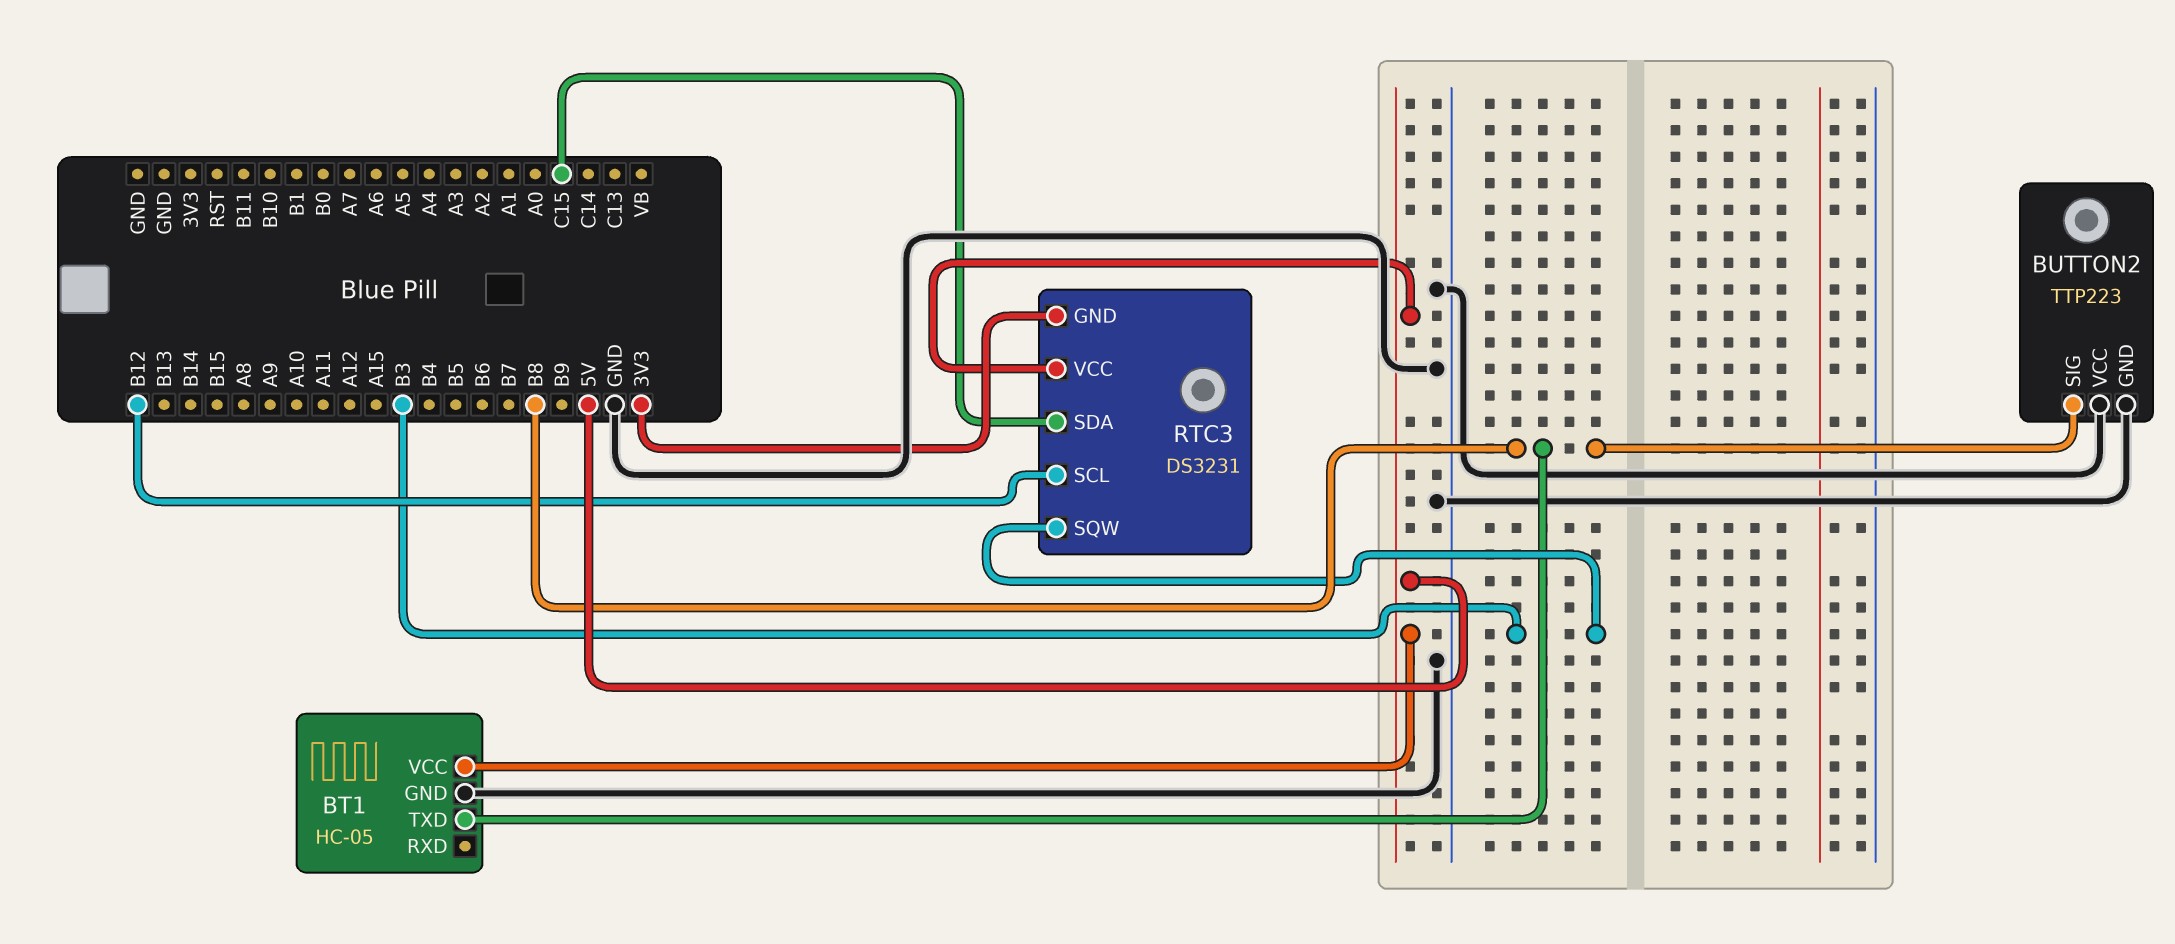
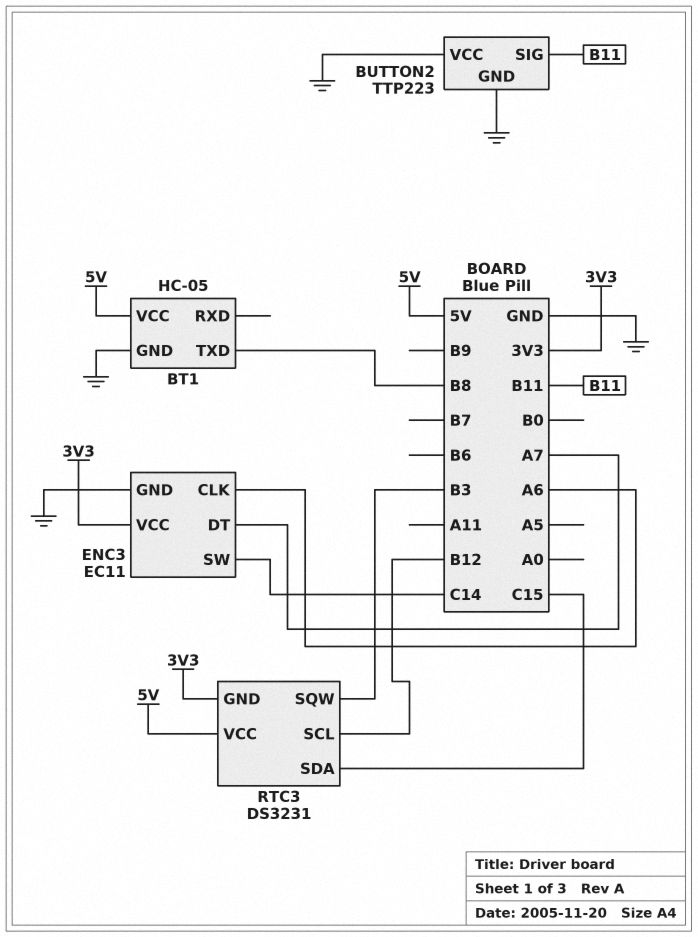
BUTTON2 pin SIG: B8 -> B11
ENC3: none -> EC11
ENC3 pin CLK: none -> A6
ENC3 pin DT: none -> A7
ENC3 pin GND: none -> GND
ENC3 pin SW: none -> C14
ENC3 pin VCC: none -> 3V3

